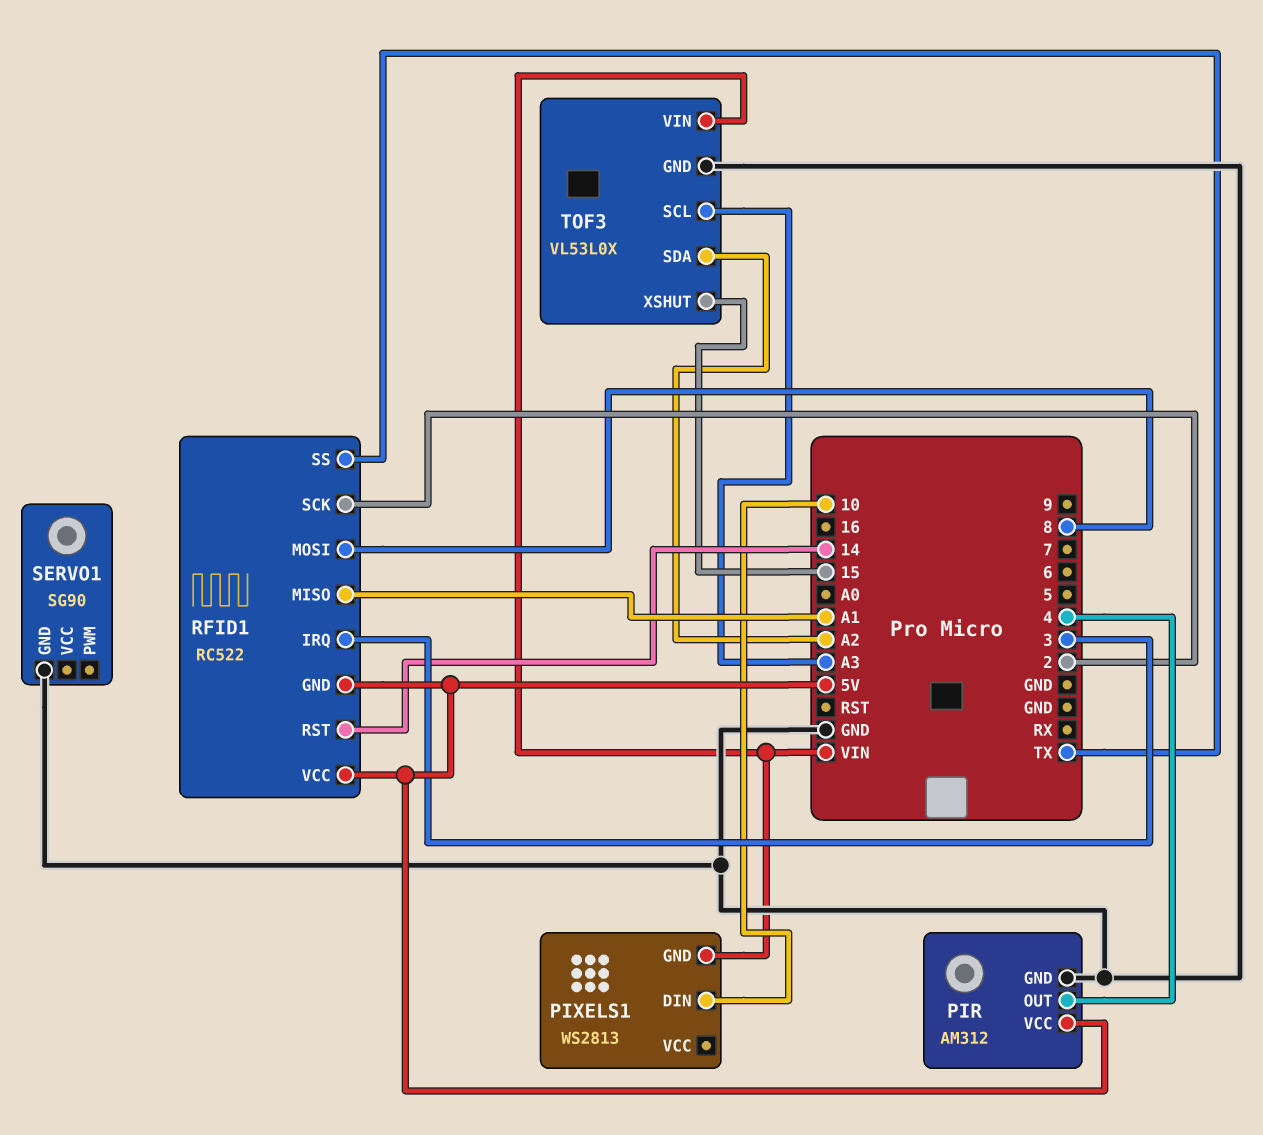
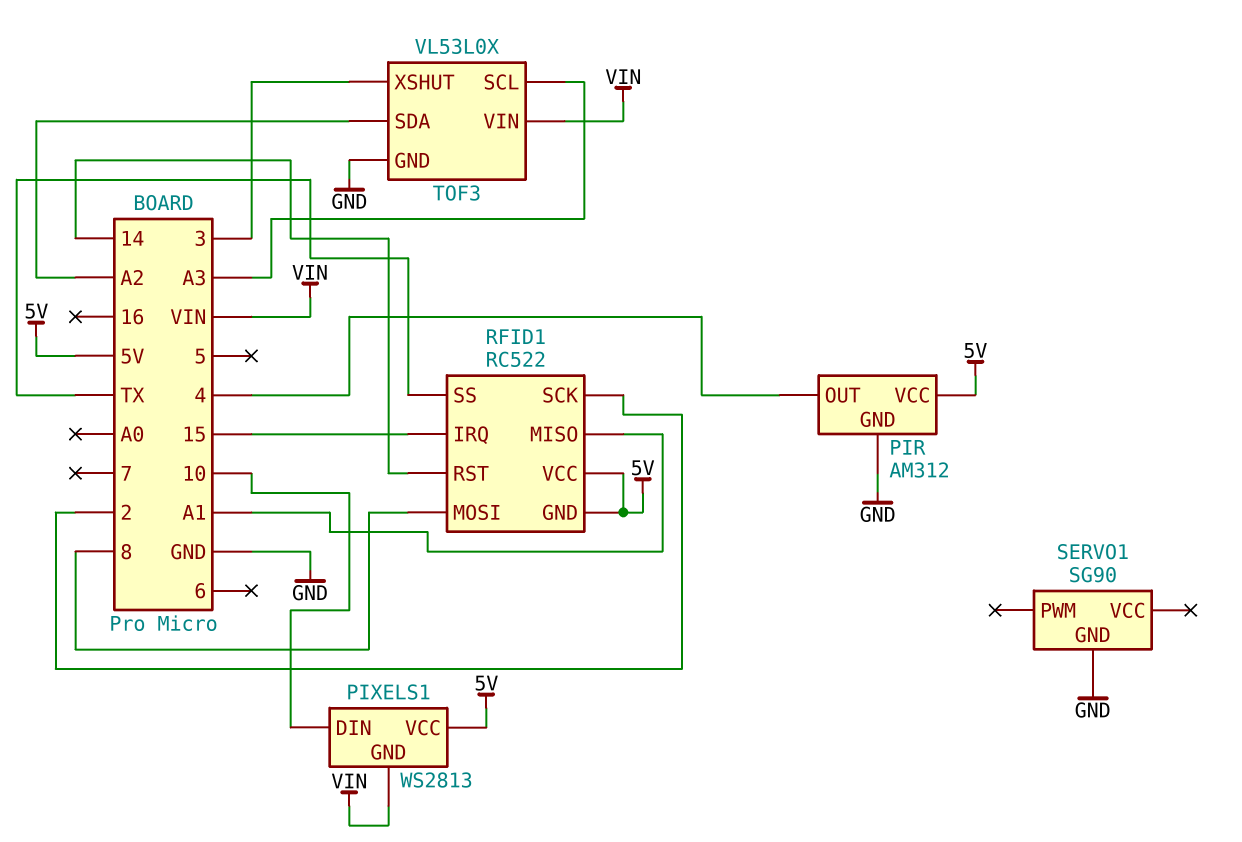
PIXELS1 pin VCC: none -> 5V
RFID1 pin IRQ: 3 -> 15
TOF3 pin XSHUT: 15 -> 3

